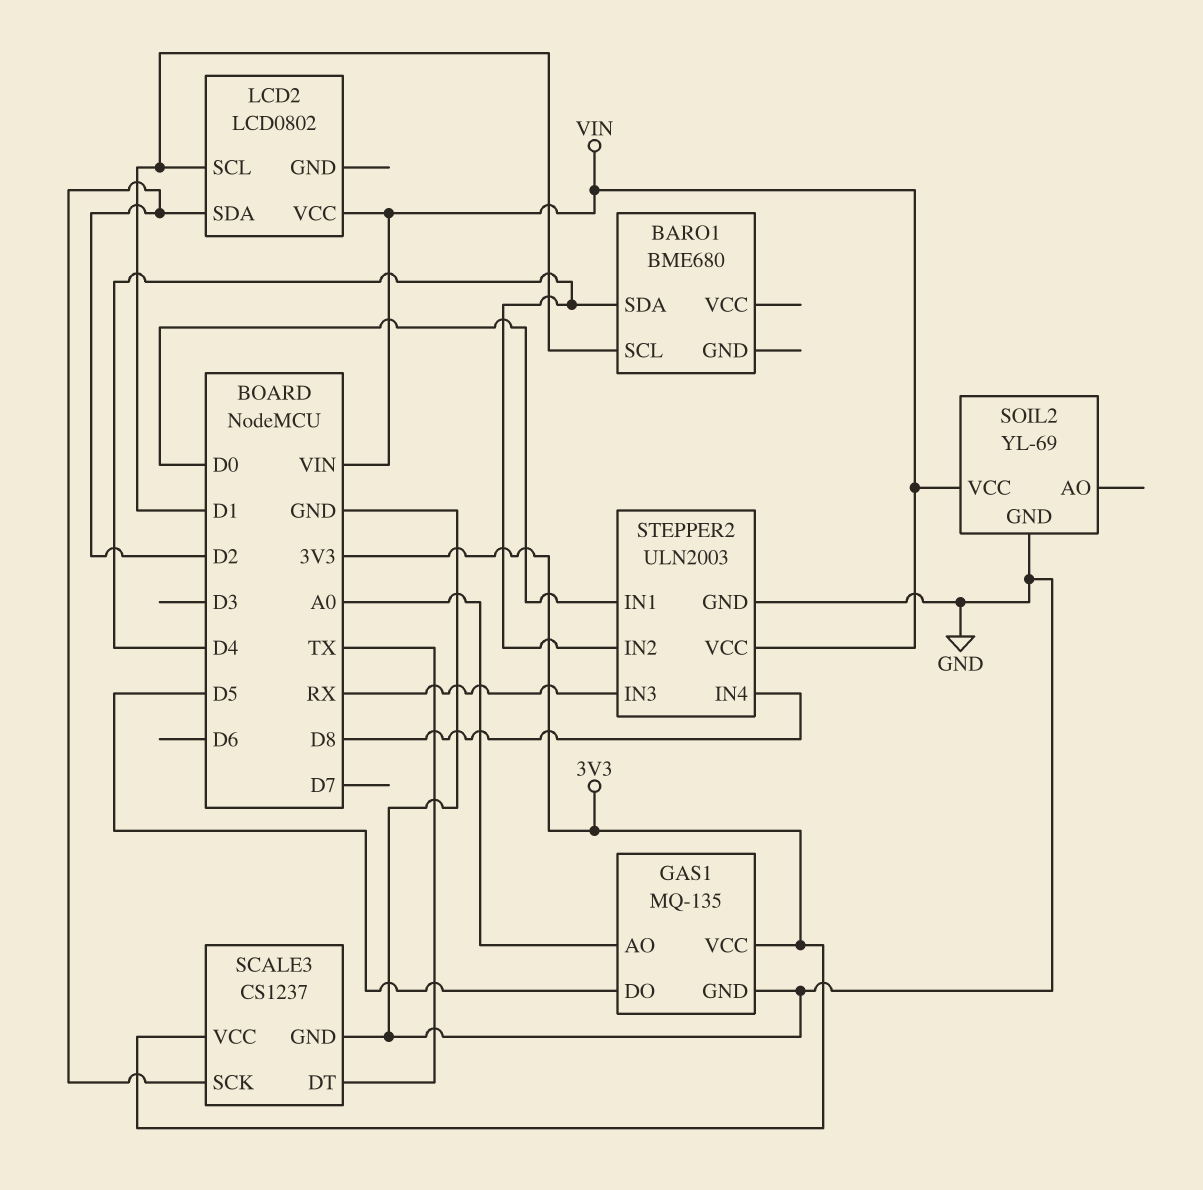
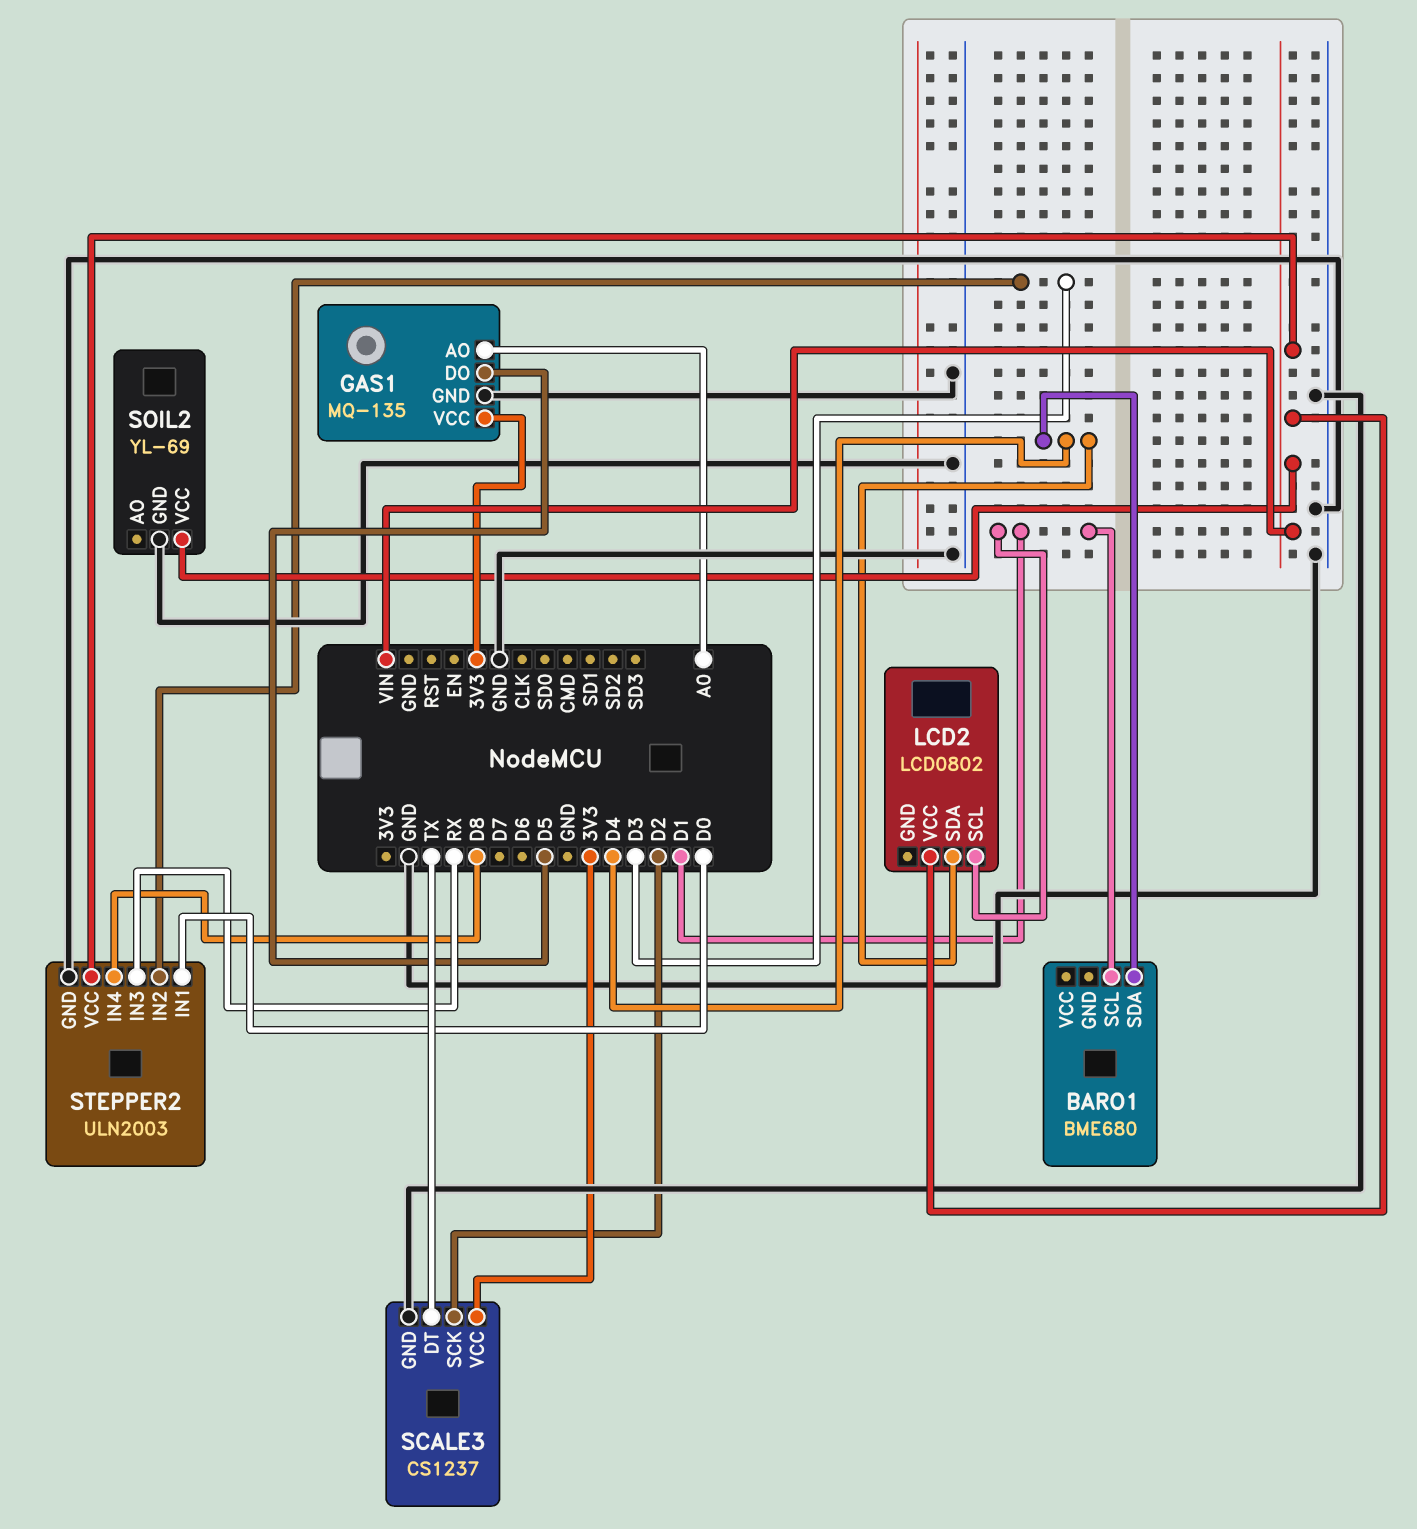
LCD2 pin SDA: D2 -> D4
STEPPER2 pin IN2: D4 -> D3

